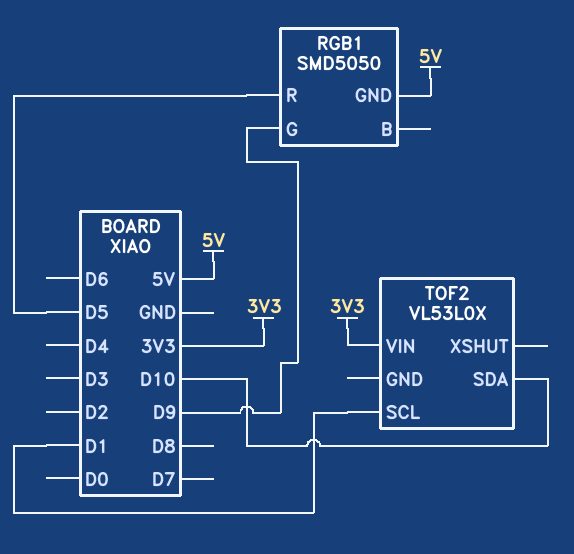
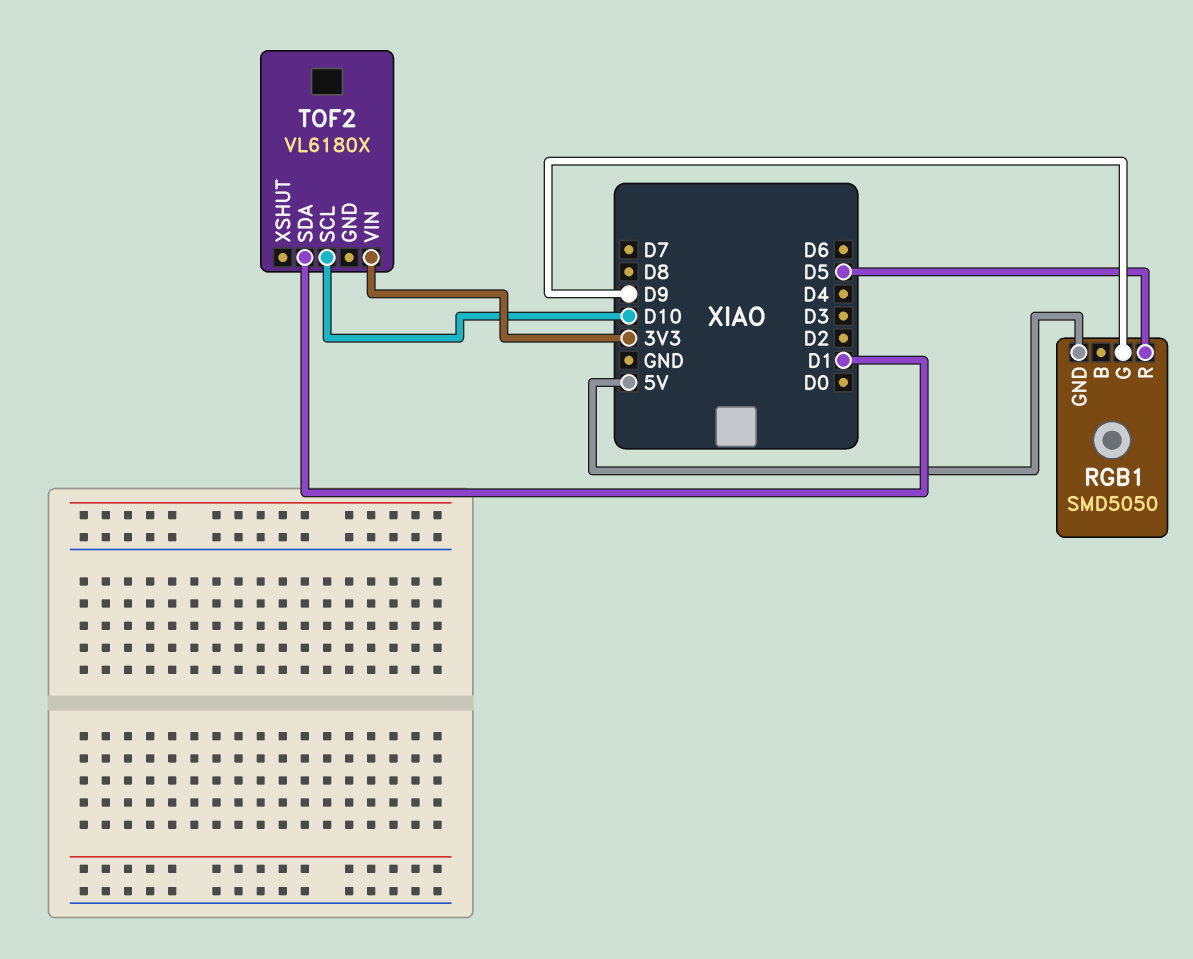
TOF2: VL53L0X -> VL6180X
TOF2 pin SCL: D1 -> D10
TOF2 pin SDA: D10 -> D1

